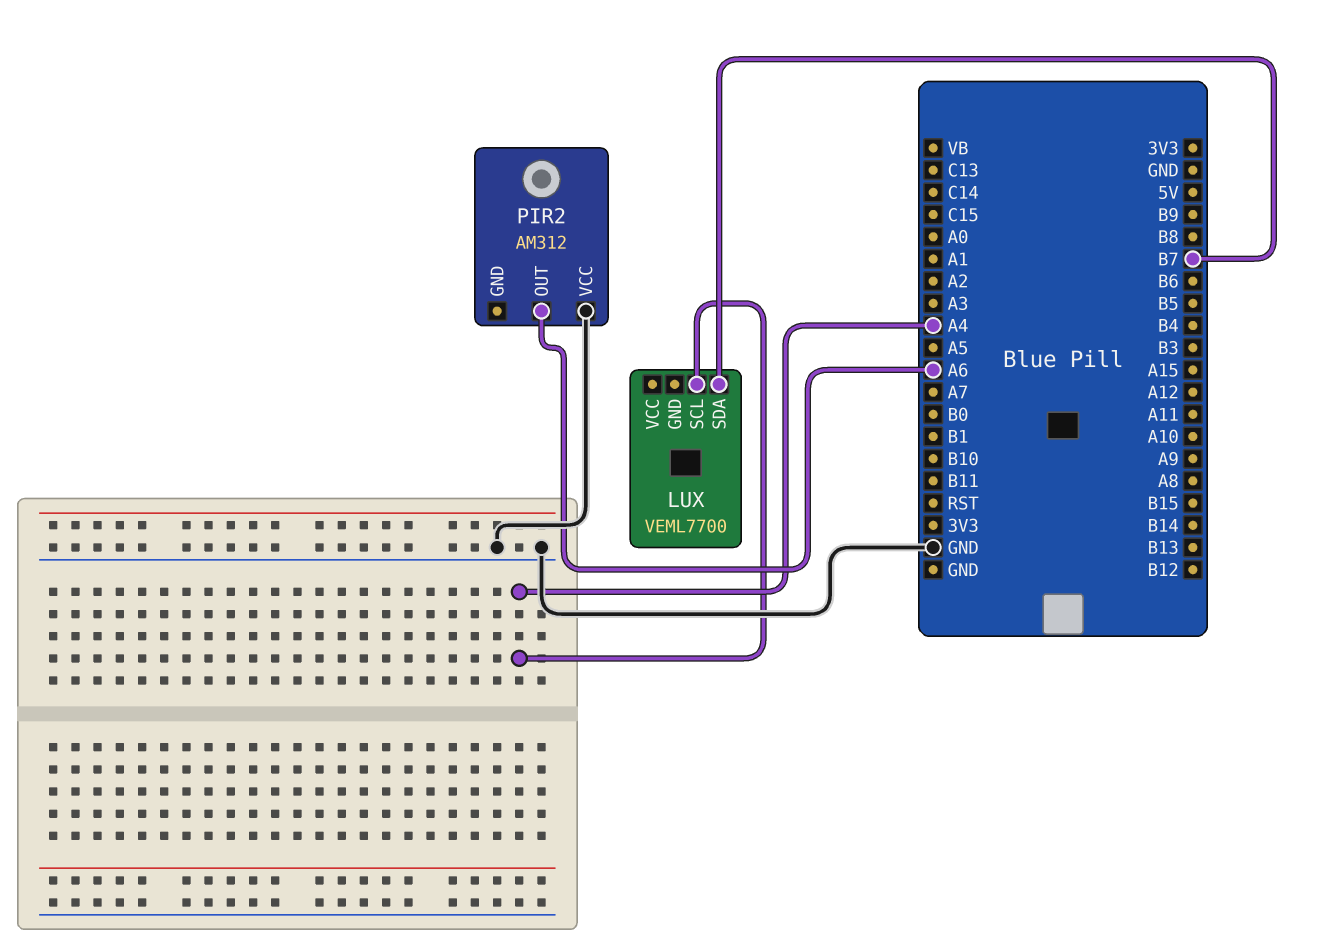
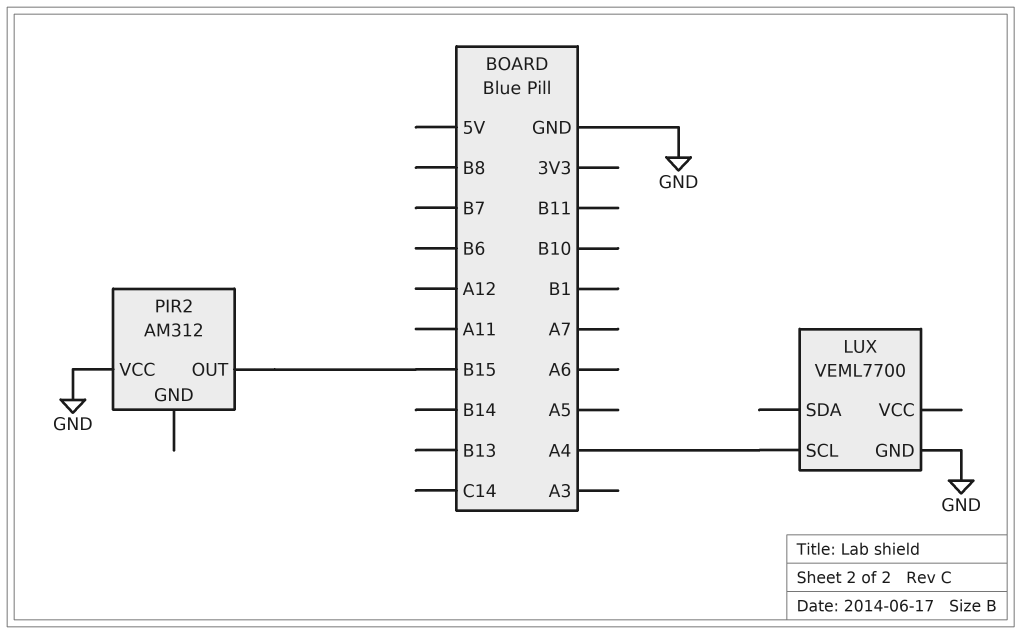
LUX pin GND: none -> GND
LUX pin SDA: B7 -> none
PIR2 pin OUT: A6 -> B15

